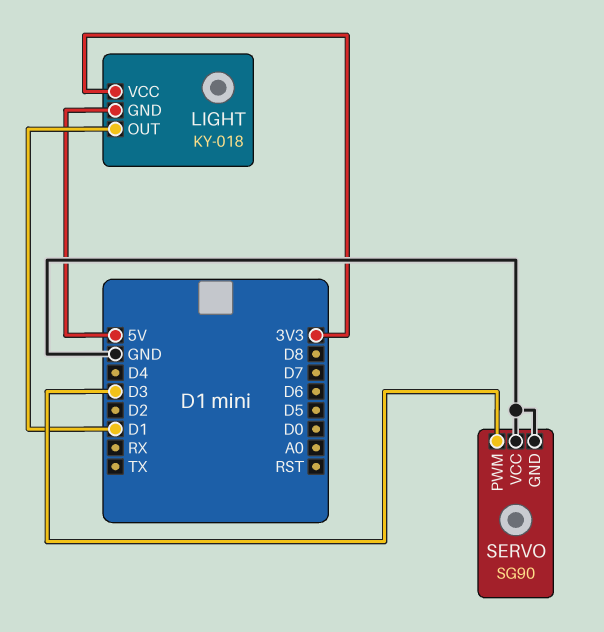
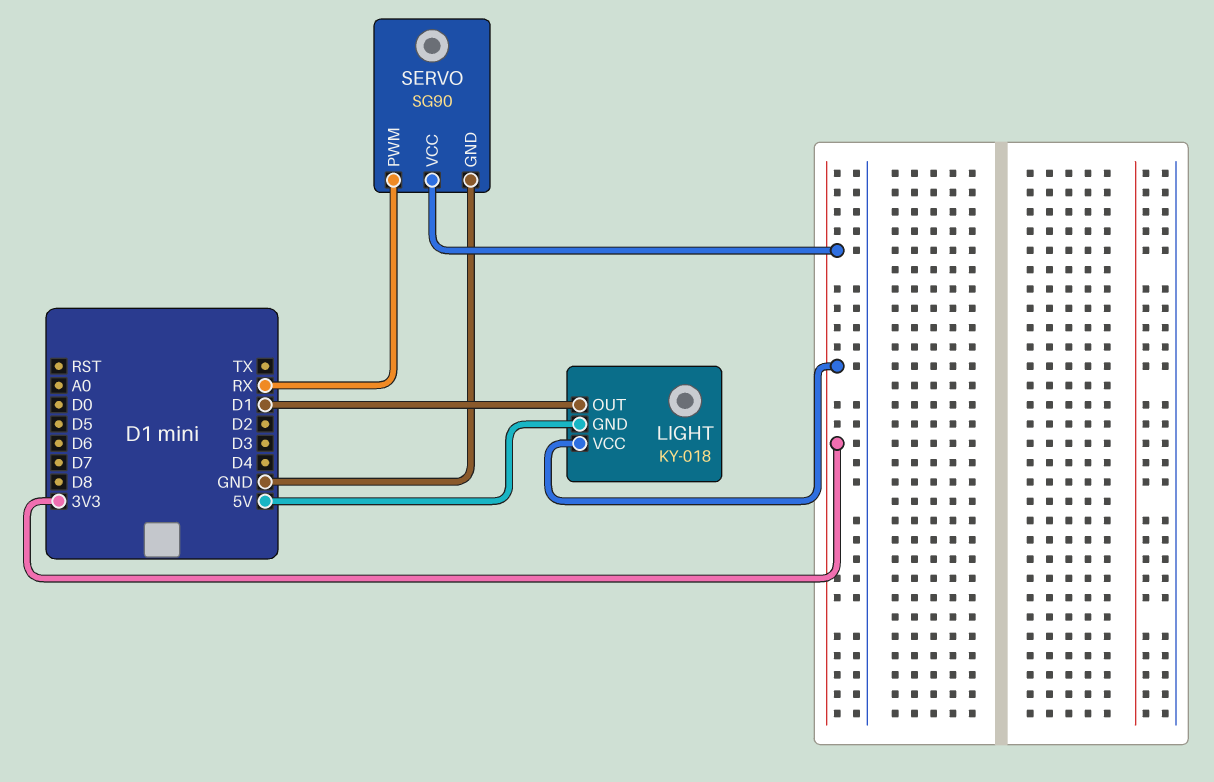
SERVO pin PWM: D3 -> RX
SERVO pin VCC: GND -> 3V3

